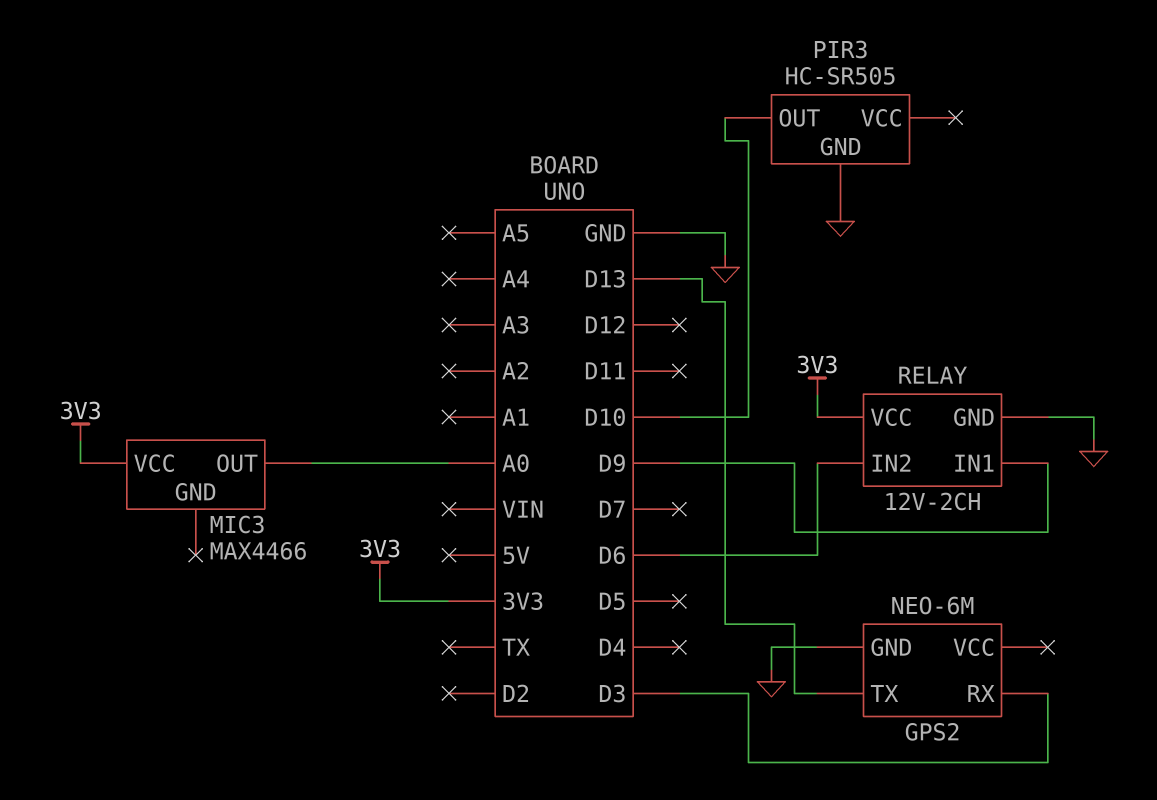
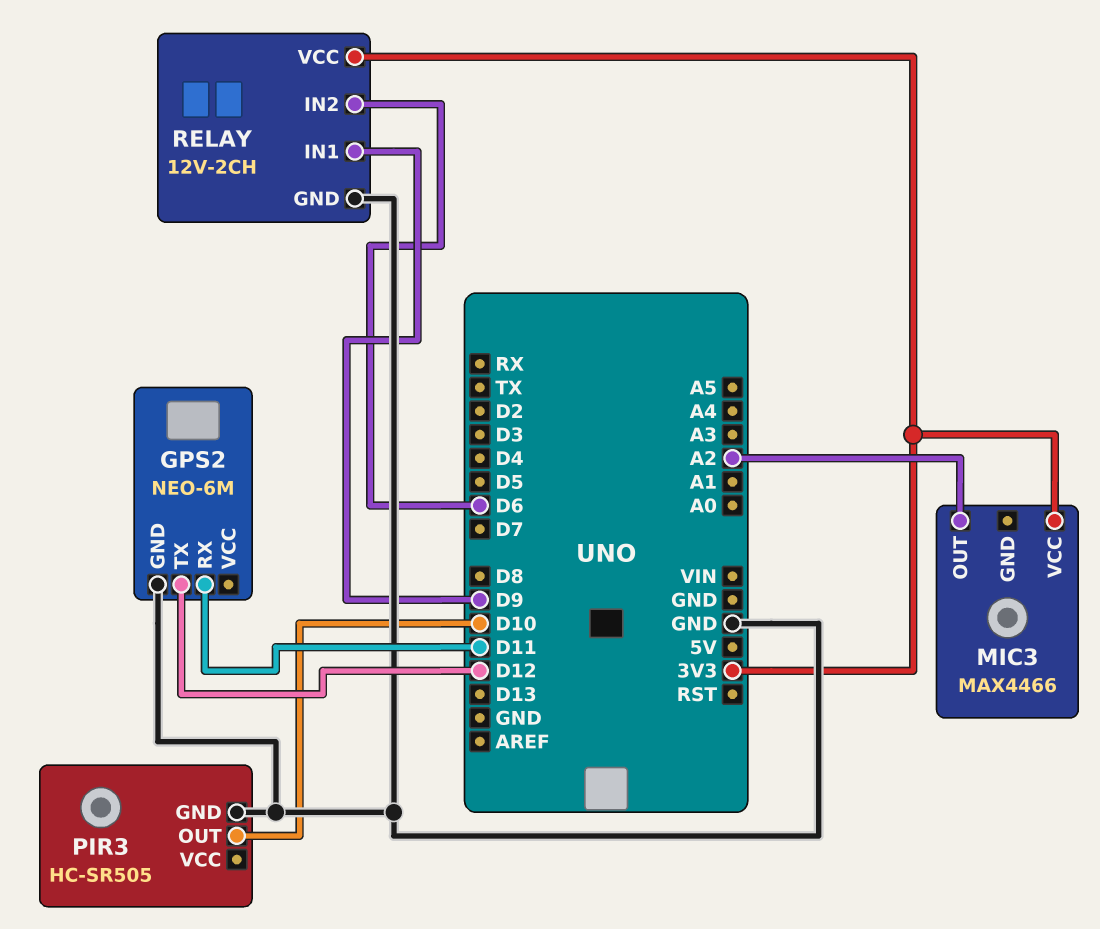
GPS2 pin RX: D3 -> D11
GPS2 pin TX: D13 -> D12
MIC3 pin OUT: A0 -> A2

